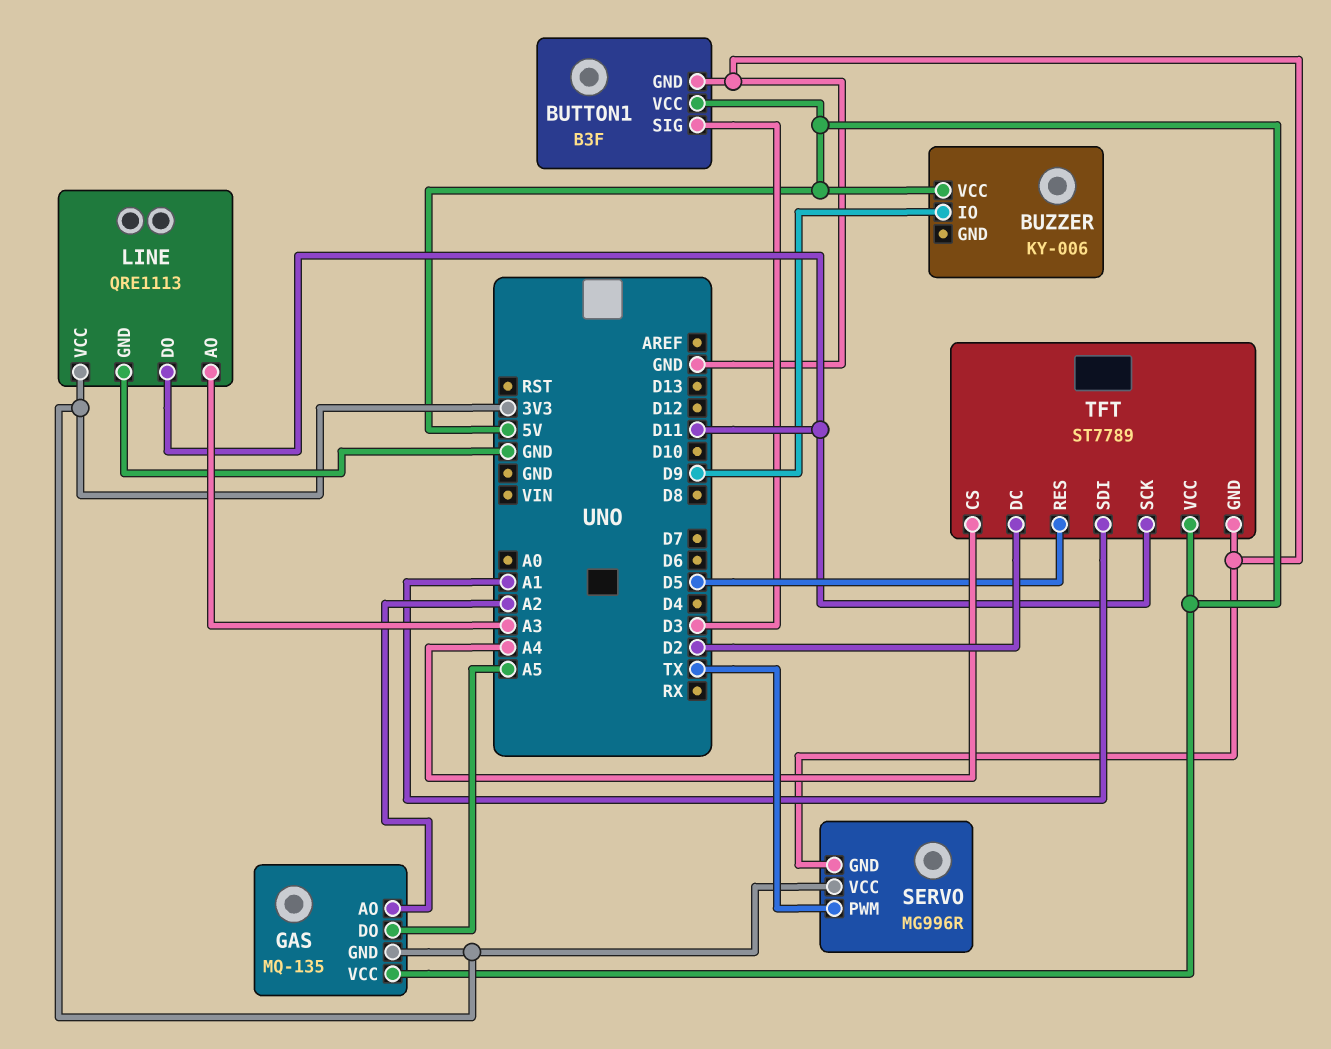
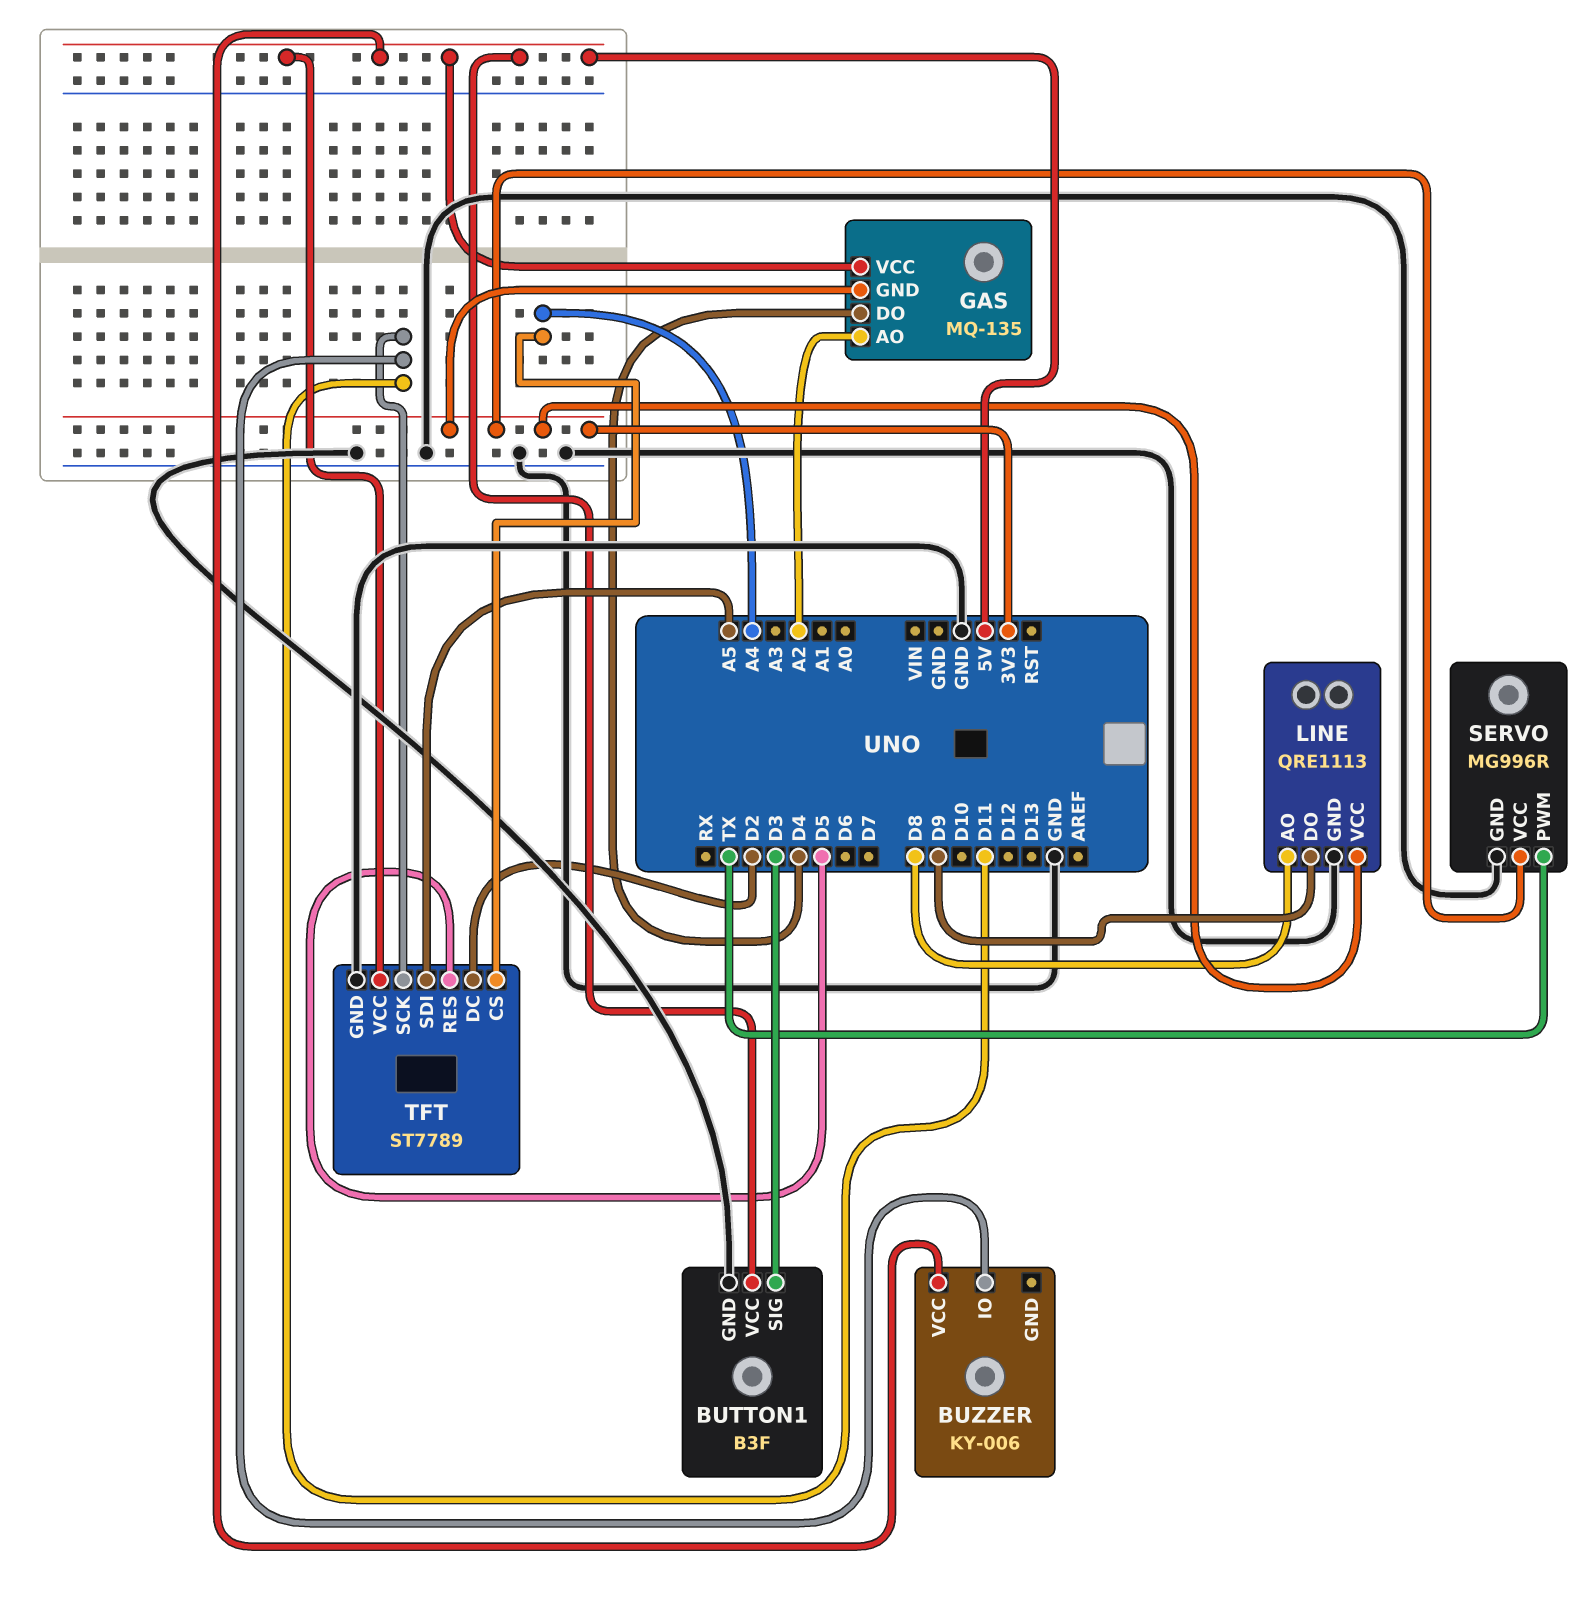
BUZZER pin IO: D9 -> D11
GAS pin DO: A5 -> D4
LINE pin AO: A3 -> D8
LINE pin DO: D11 -> D9
TFT pin SDI: A1 -> A5

